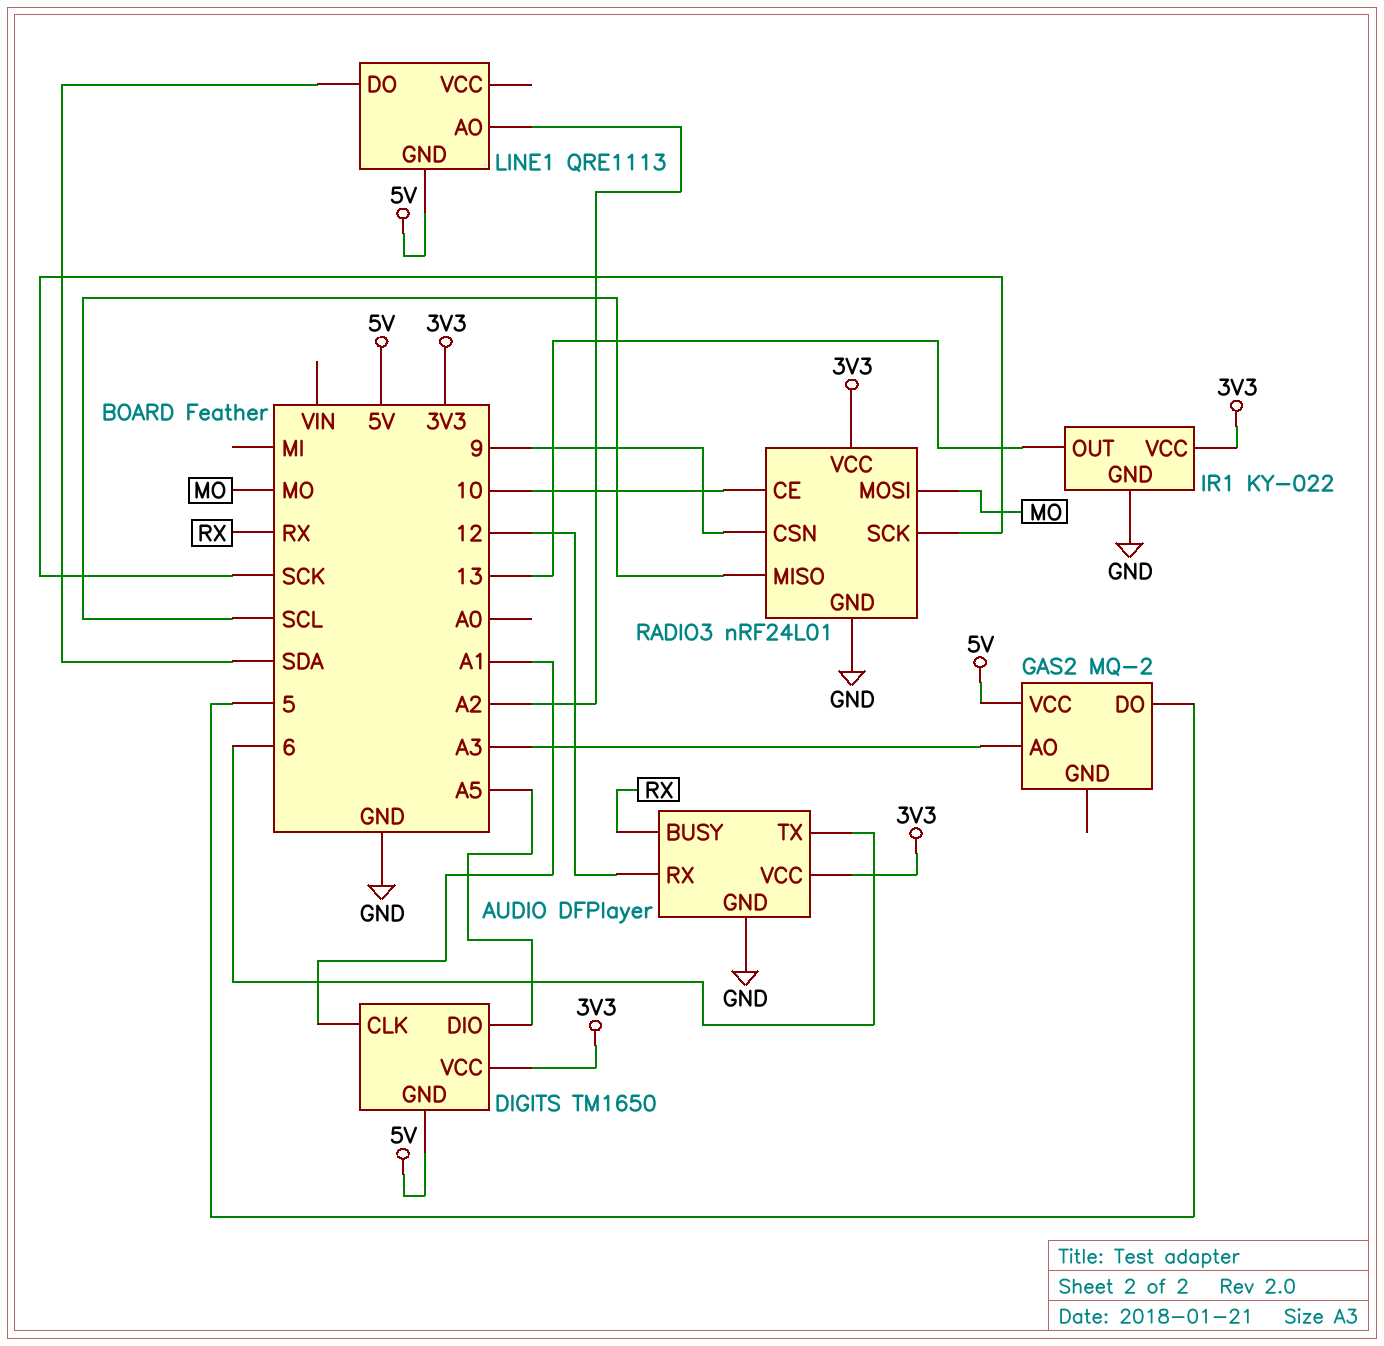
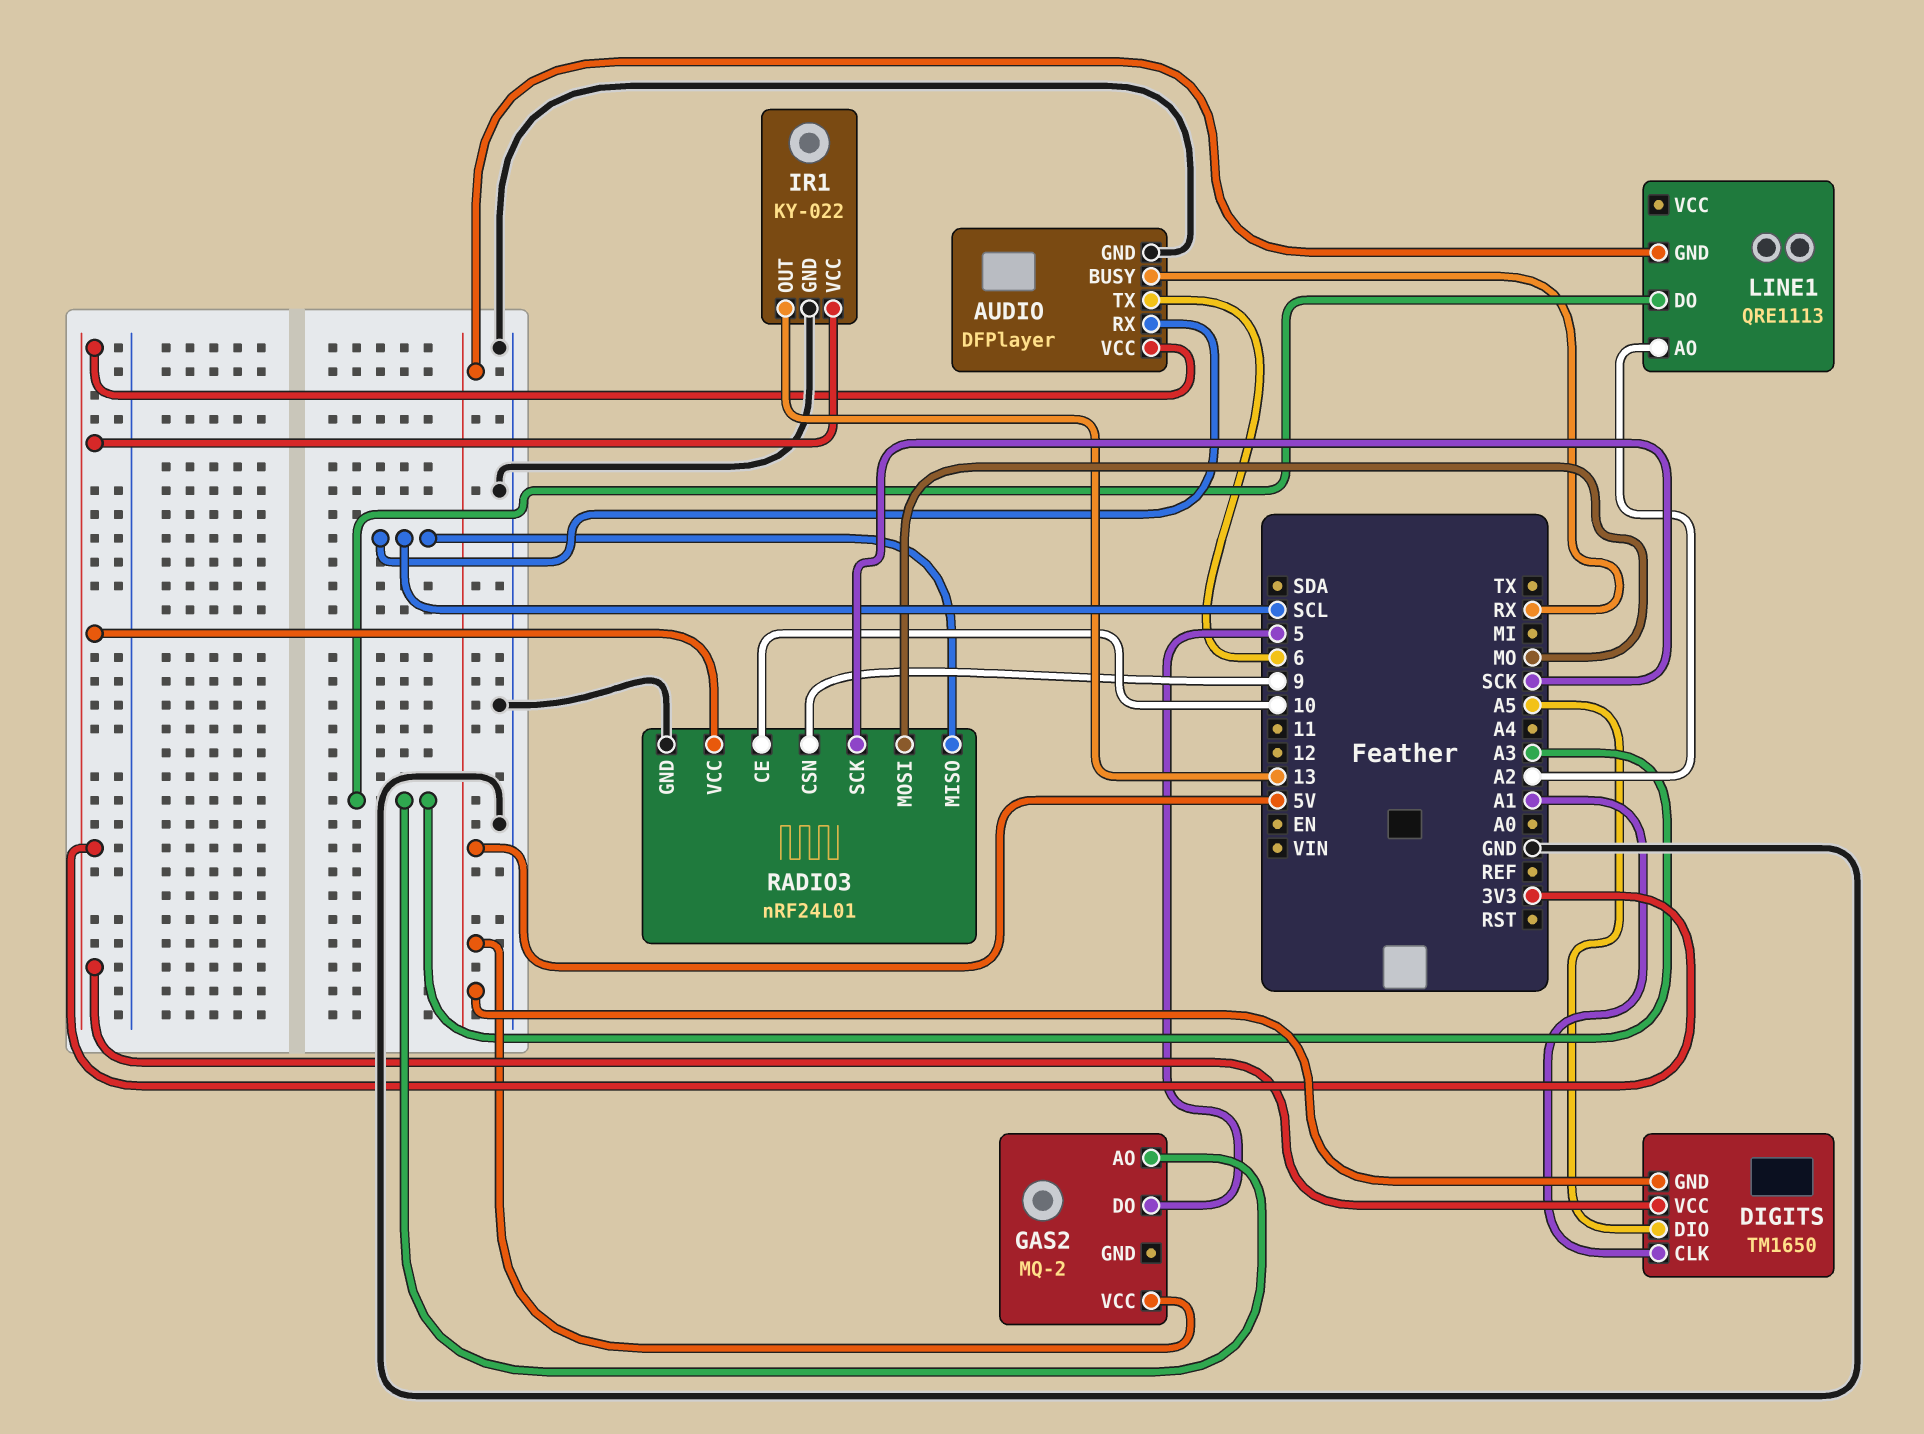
AUDIO pin RX: 12 -> SCL
LINE1 pin DO: SDA -> A3

